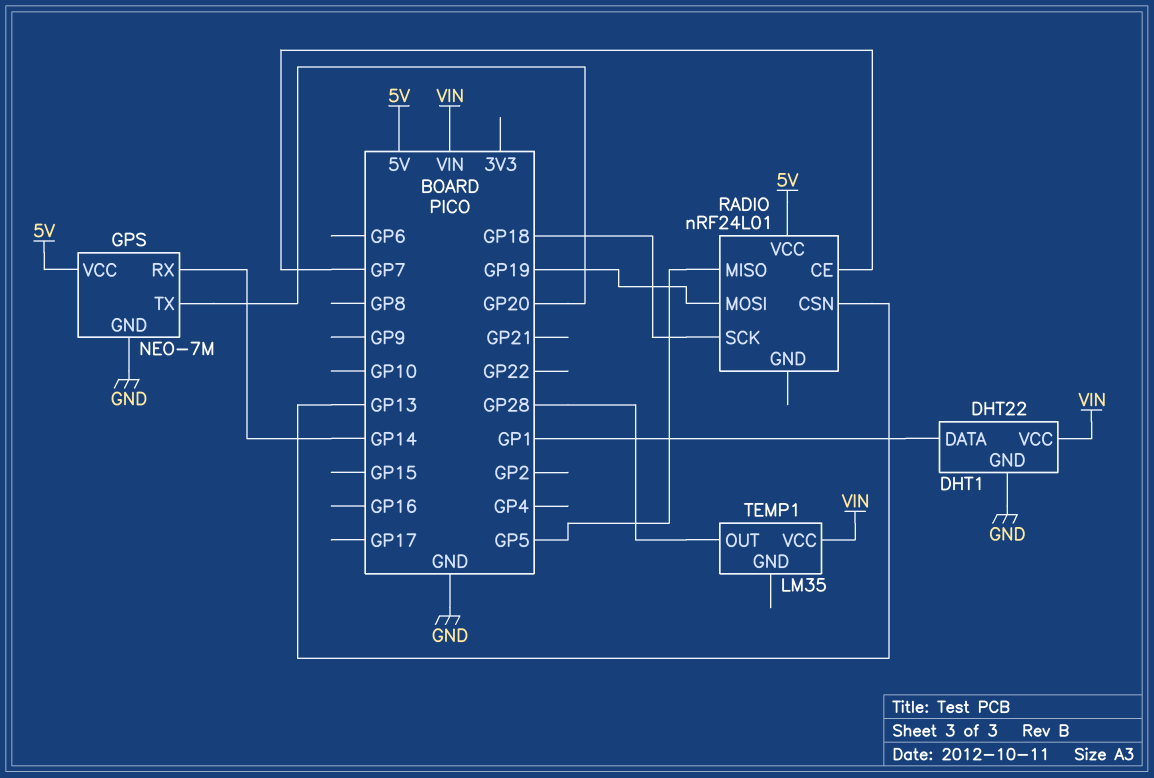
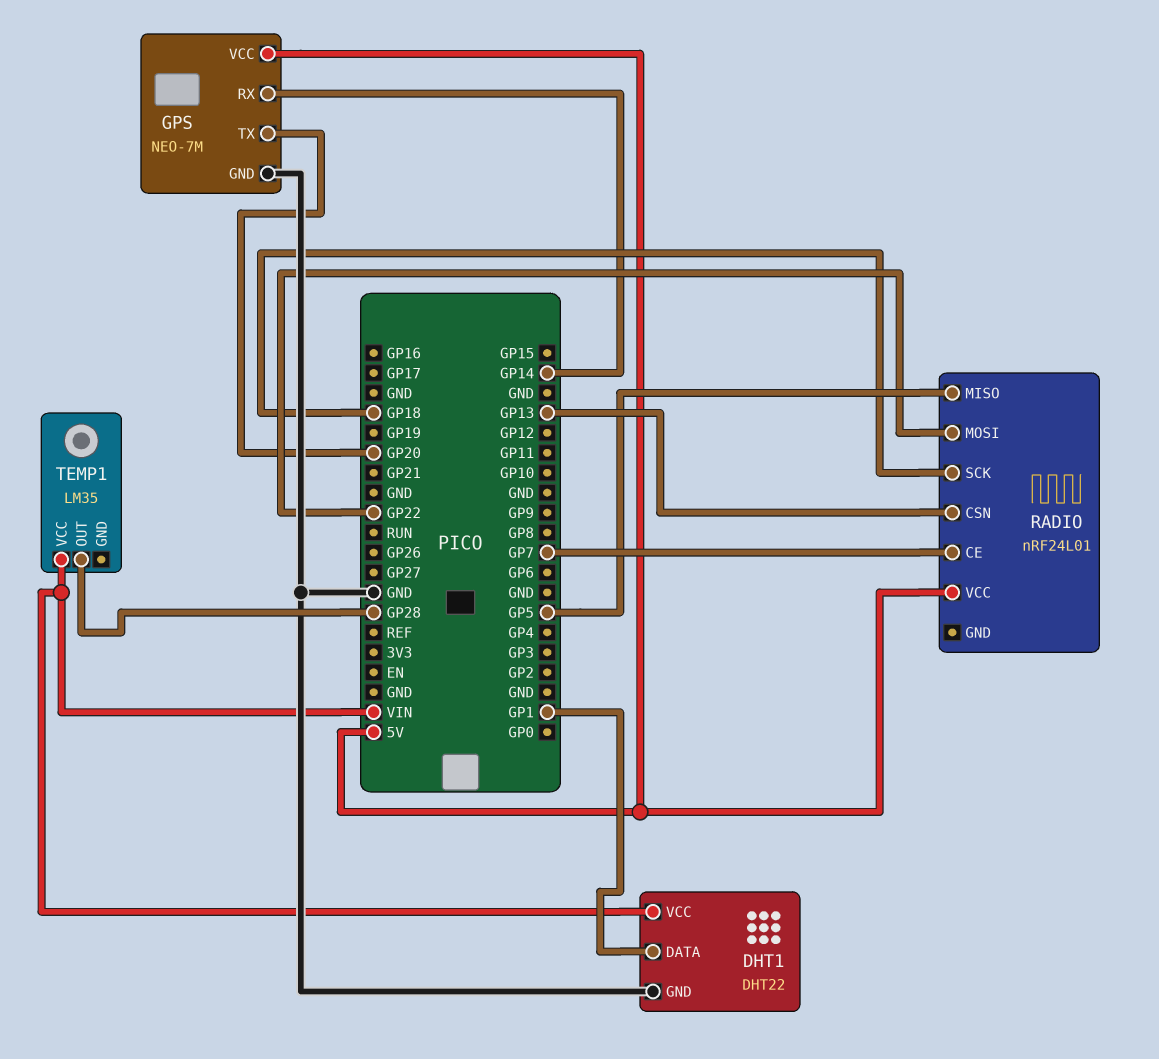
RADIO pin MOSI: GP19 -> GP22

